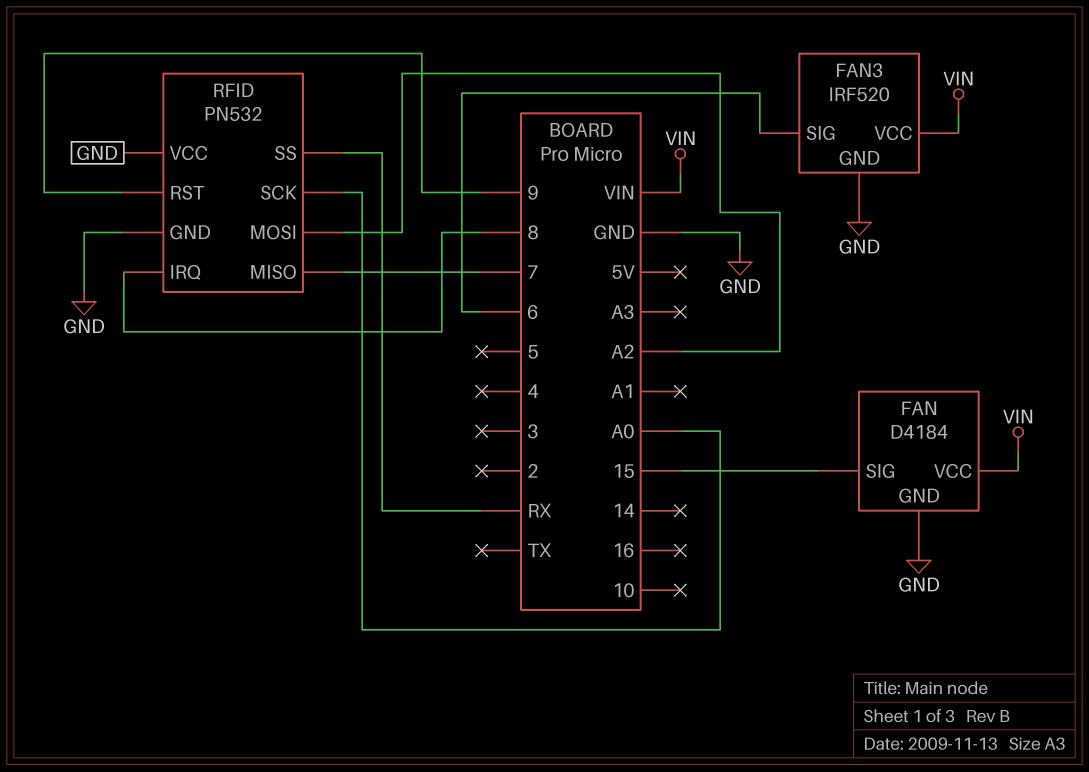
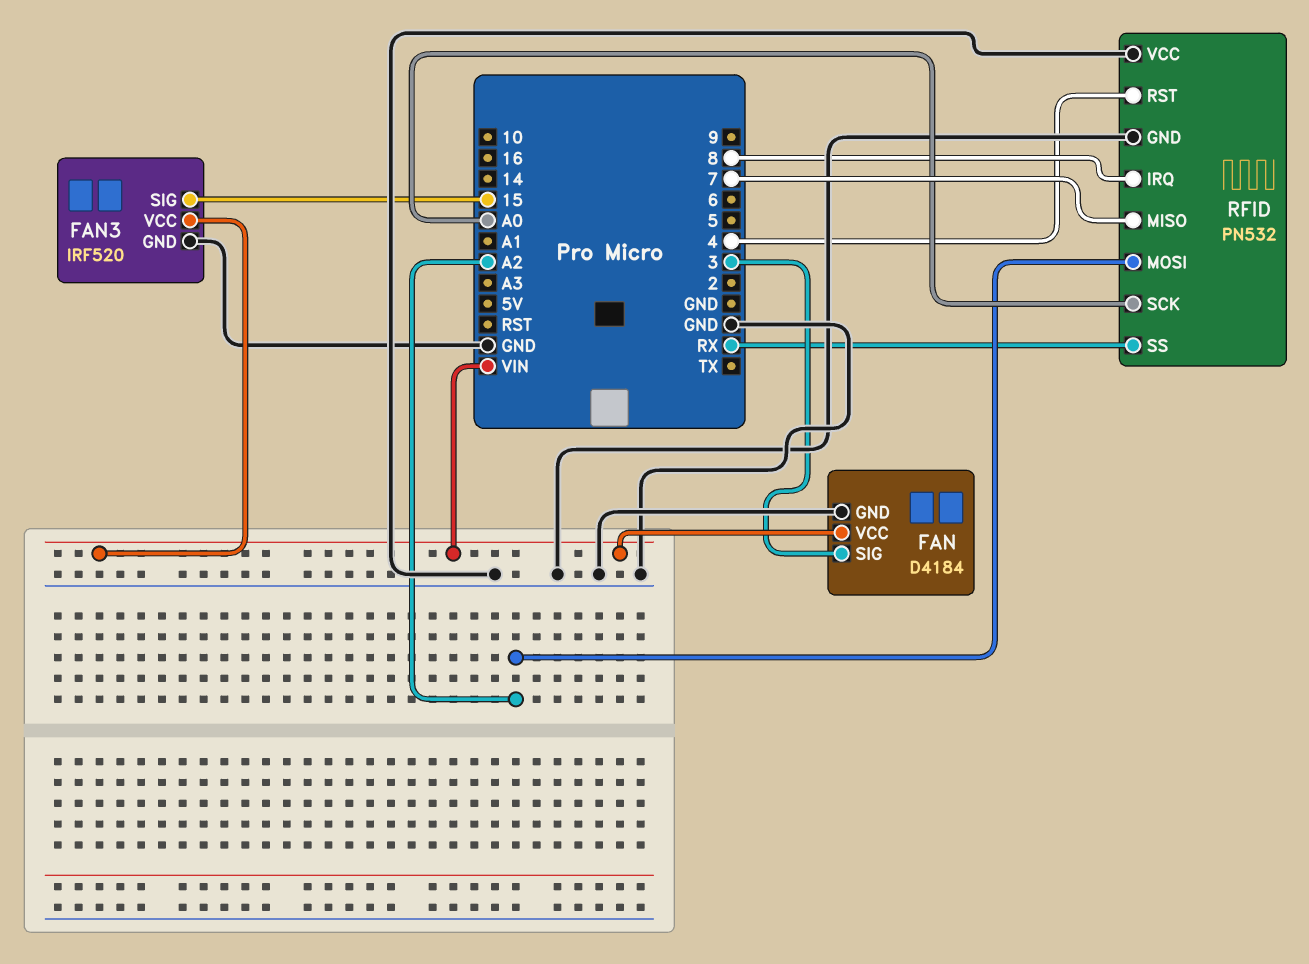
FAN pin SIG: 15 -> 3
FAN3 pin SIG: 6 -> 15
RFID pin RST: 9 -> 4

